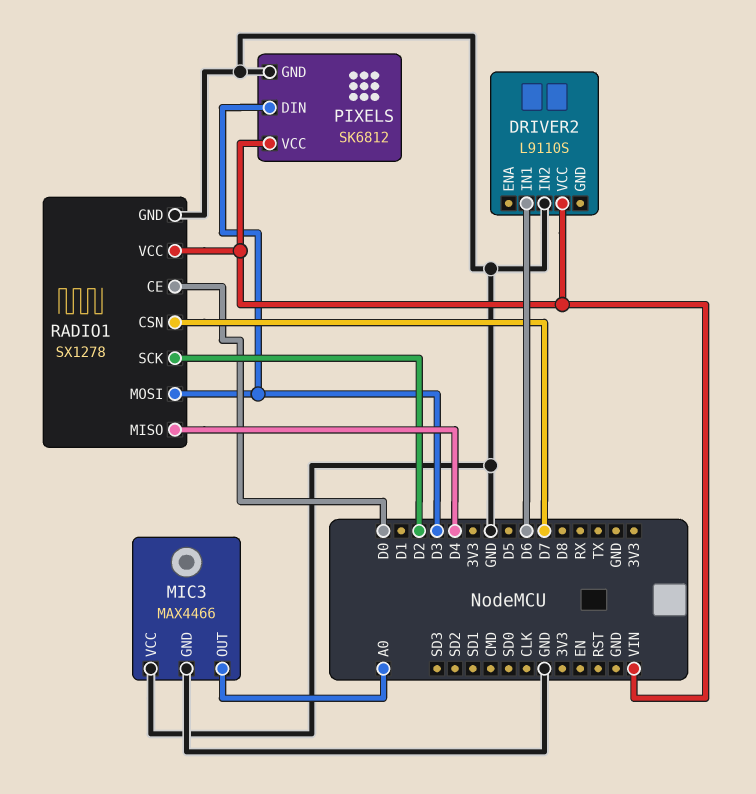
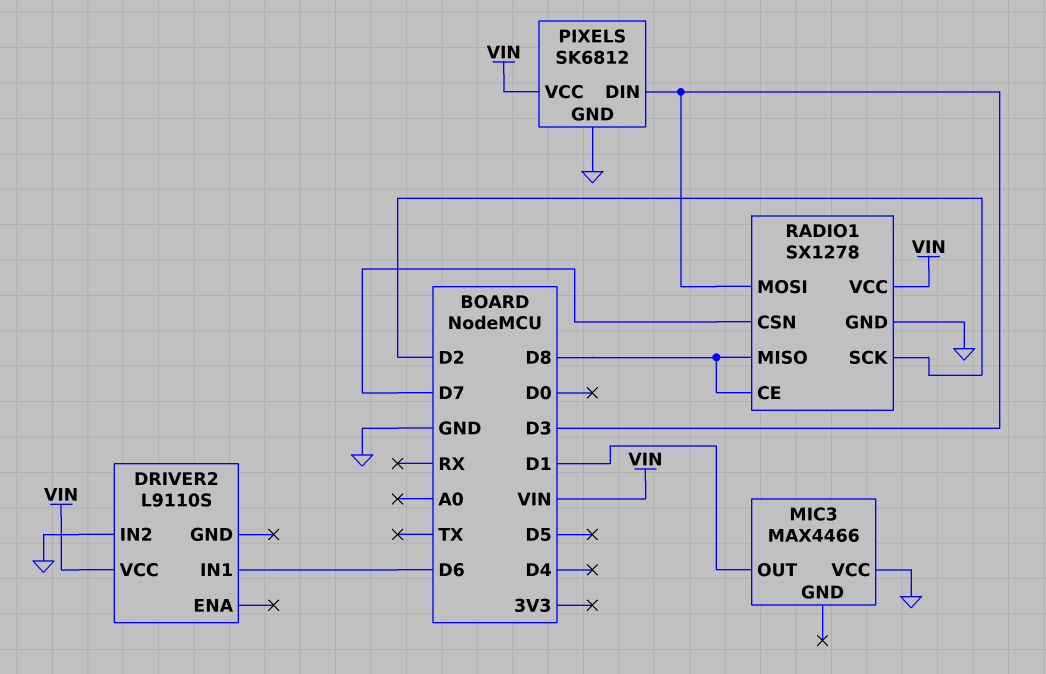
MIC3 pin GND: GND -> none
MIC3 pin OUT: A0 -> D1
RADIO1 pin CE: D0 -> D8
RADIO1 pin MISO: D4 -> D8

